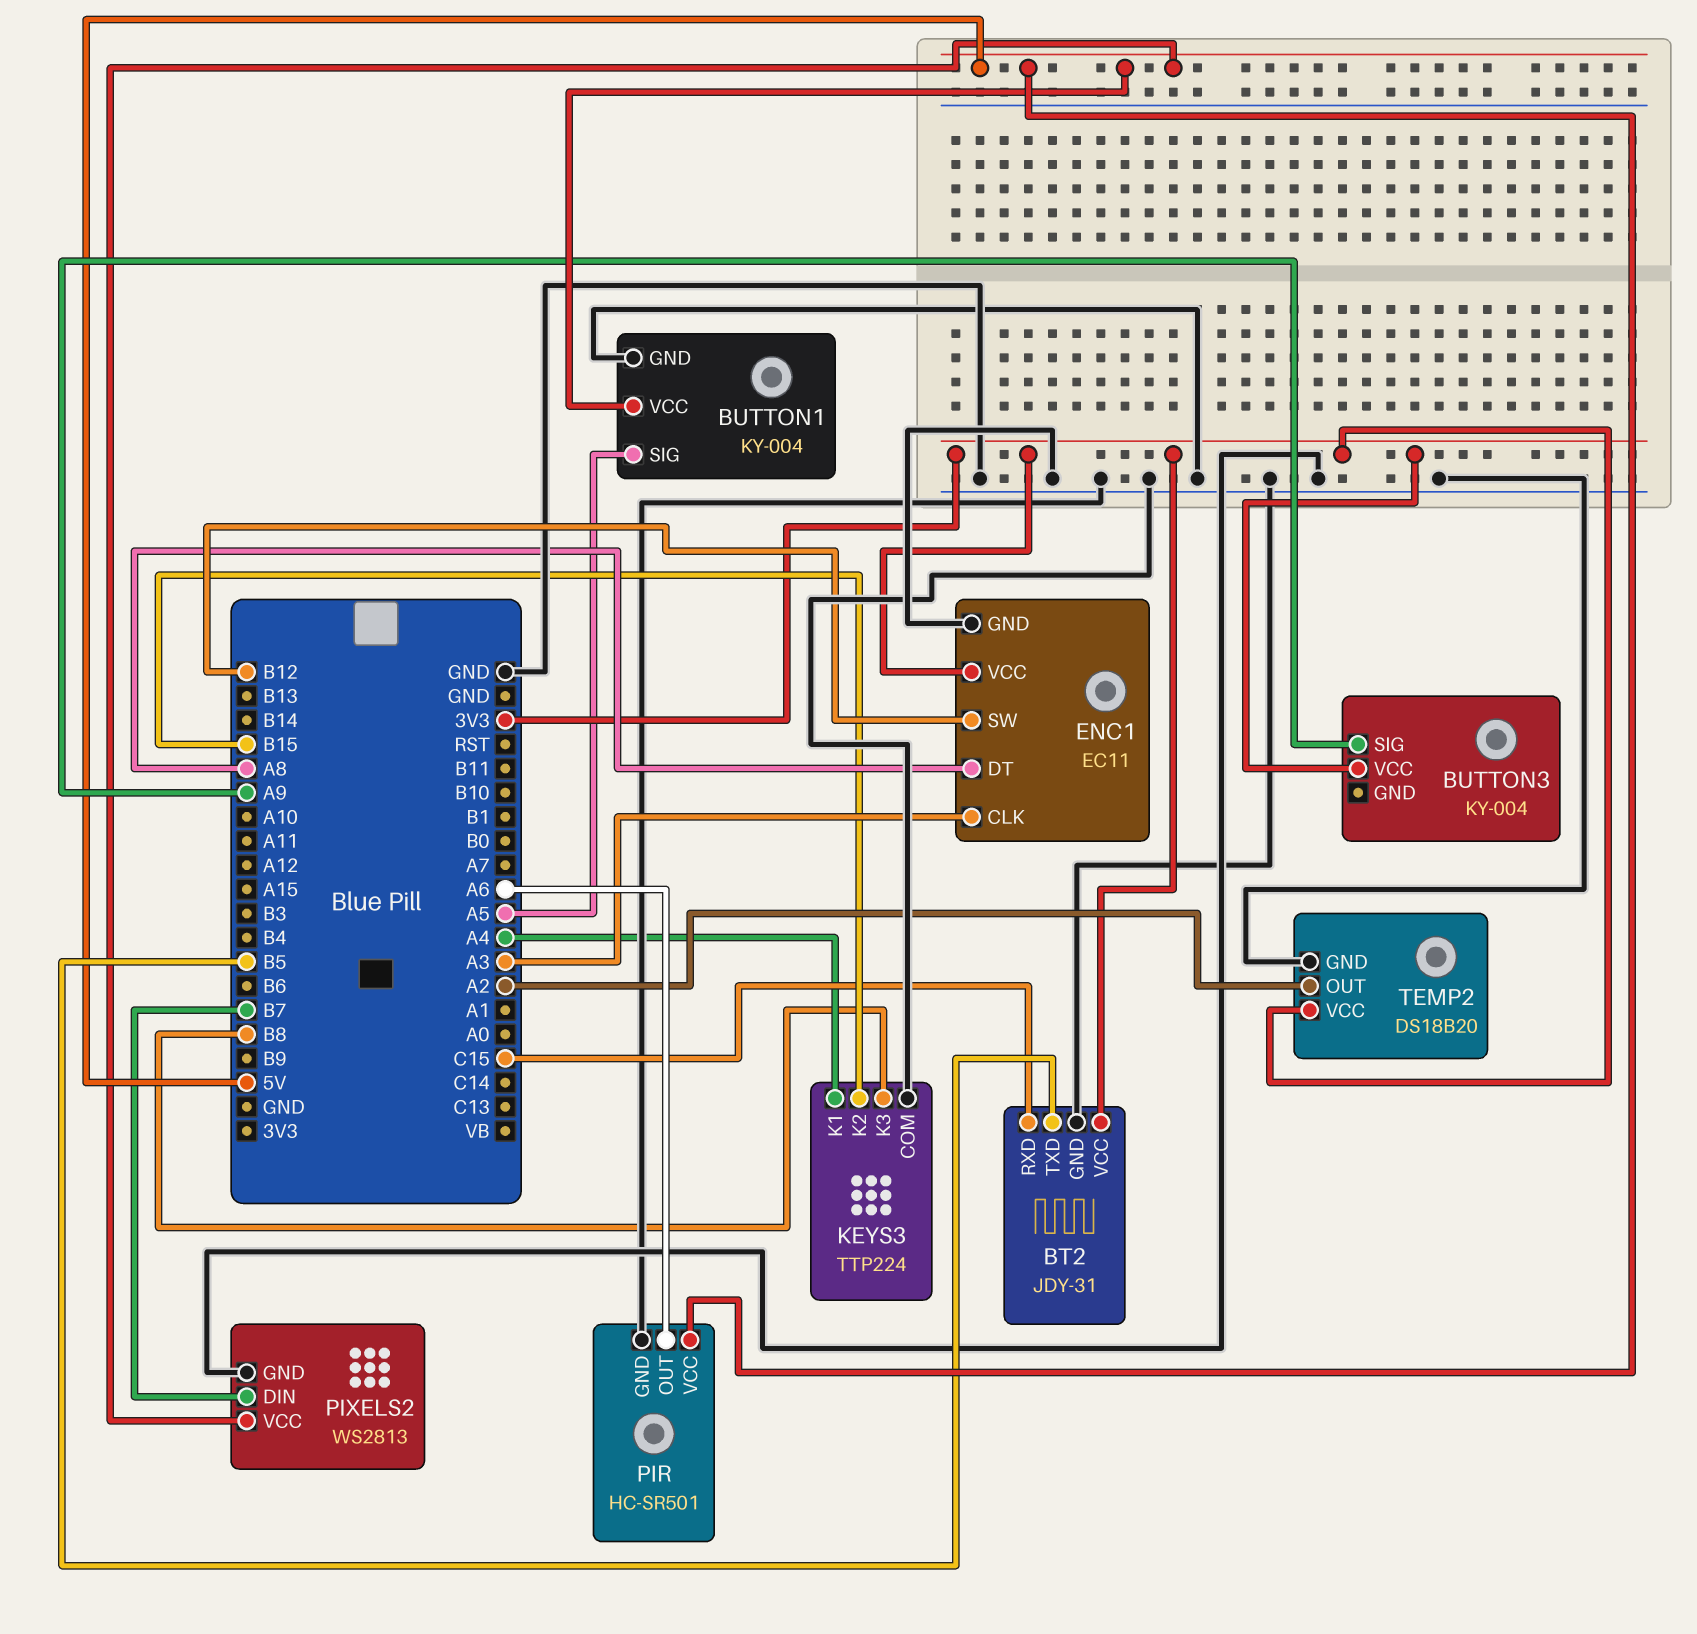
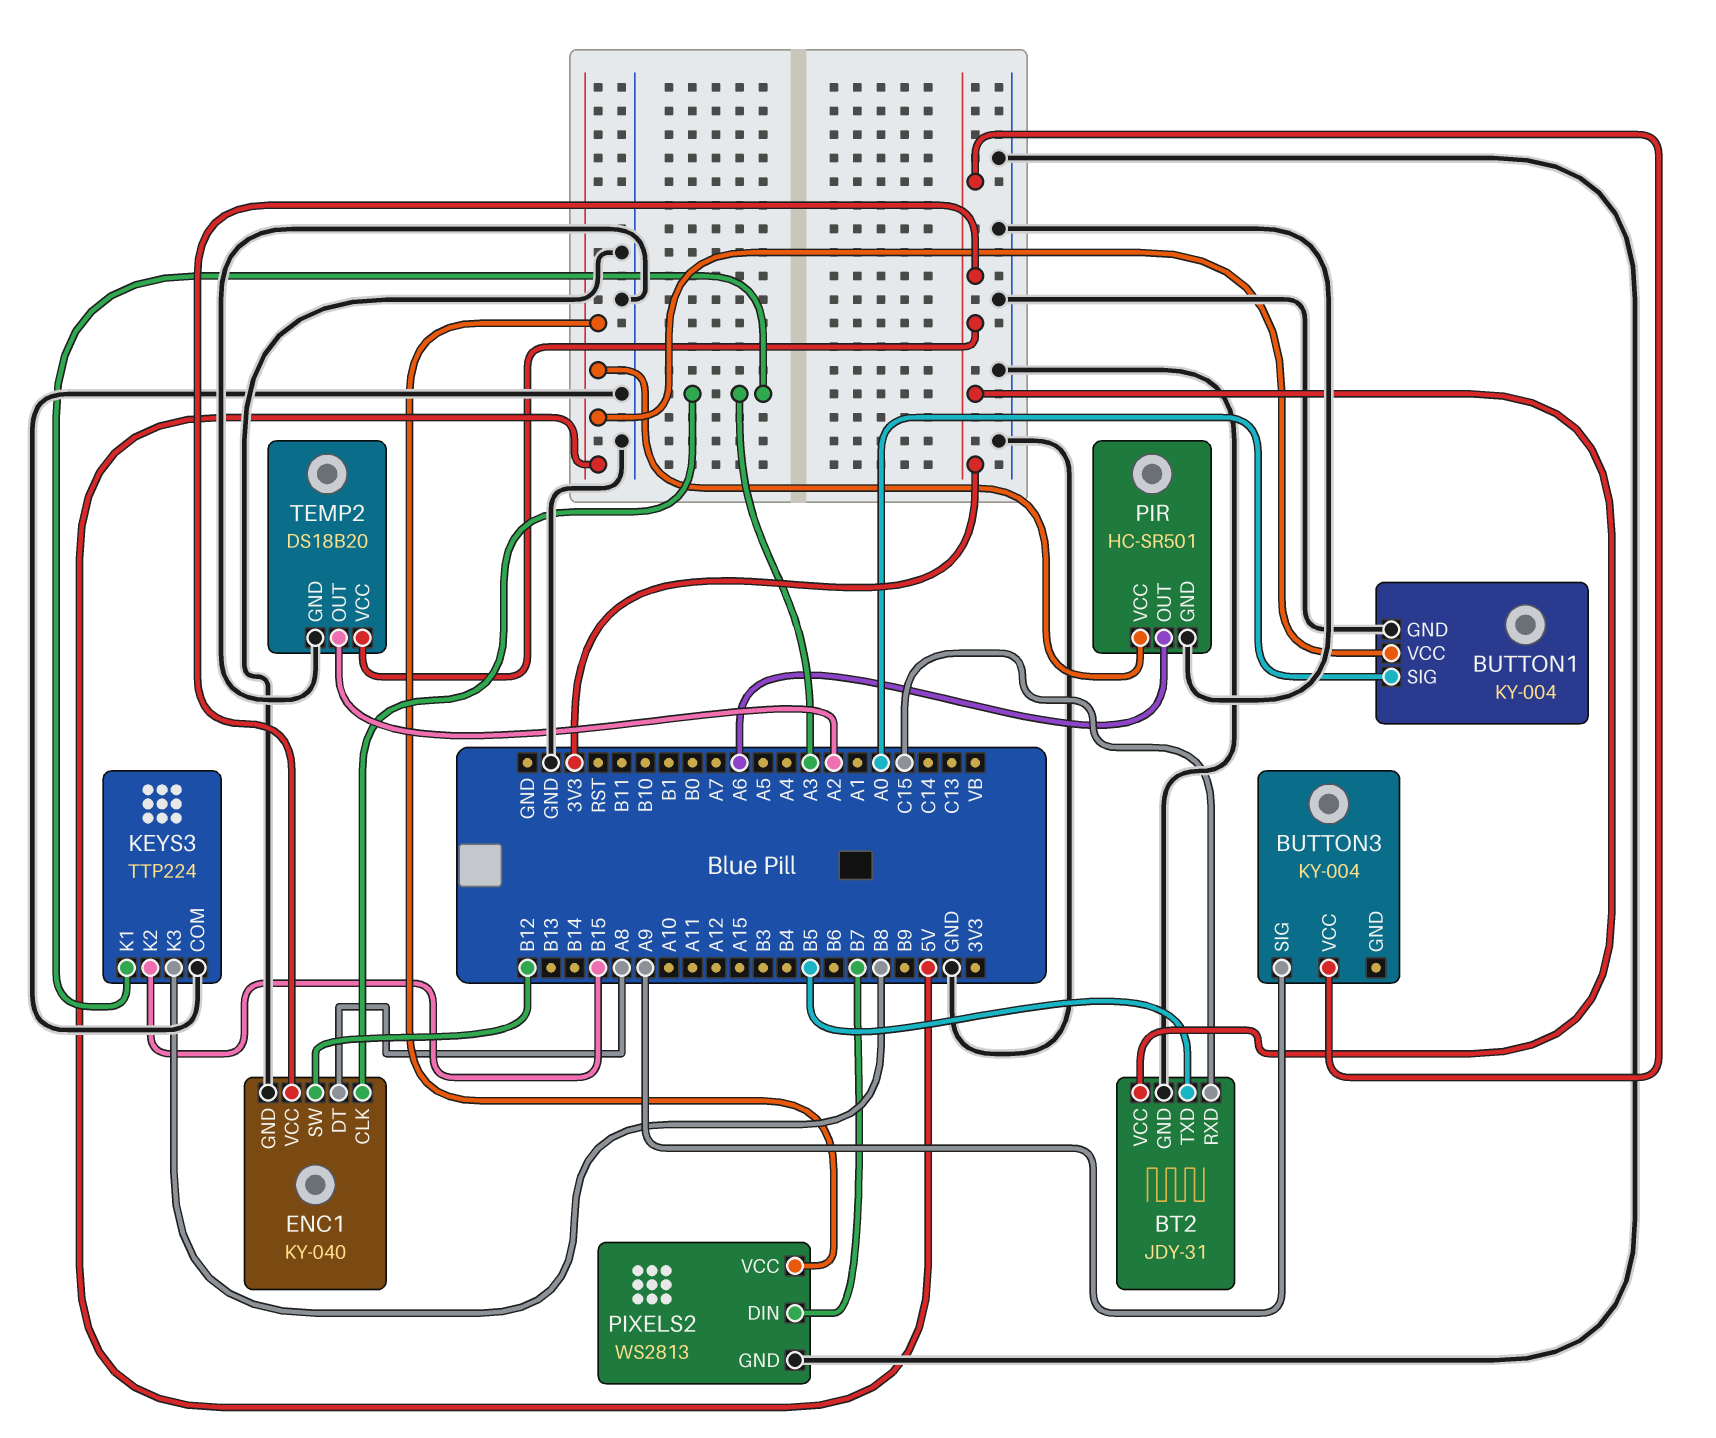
BUTTON1 pin SIG: A5 -> A0
ENC1: EC11 -> KY-040
KEYS3 pin K1: A4 -> A3

